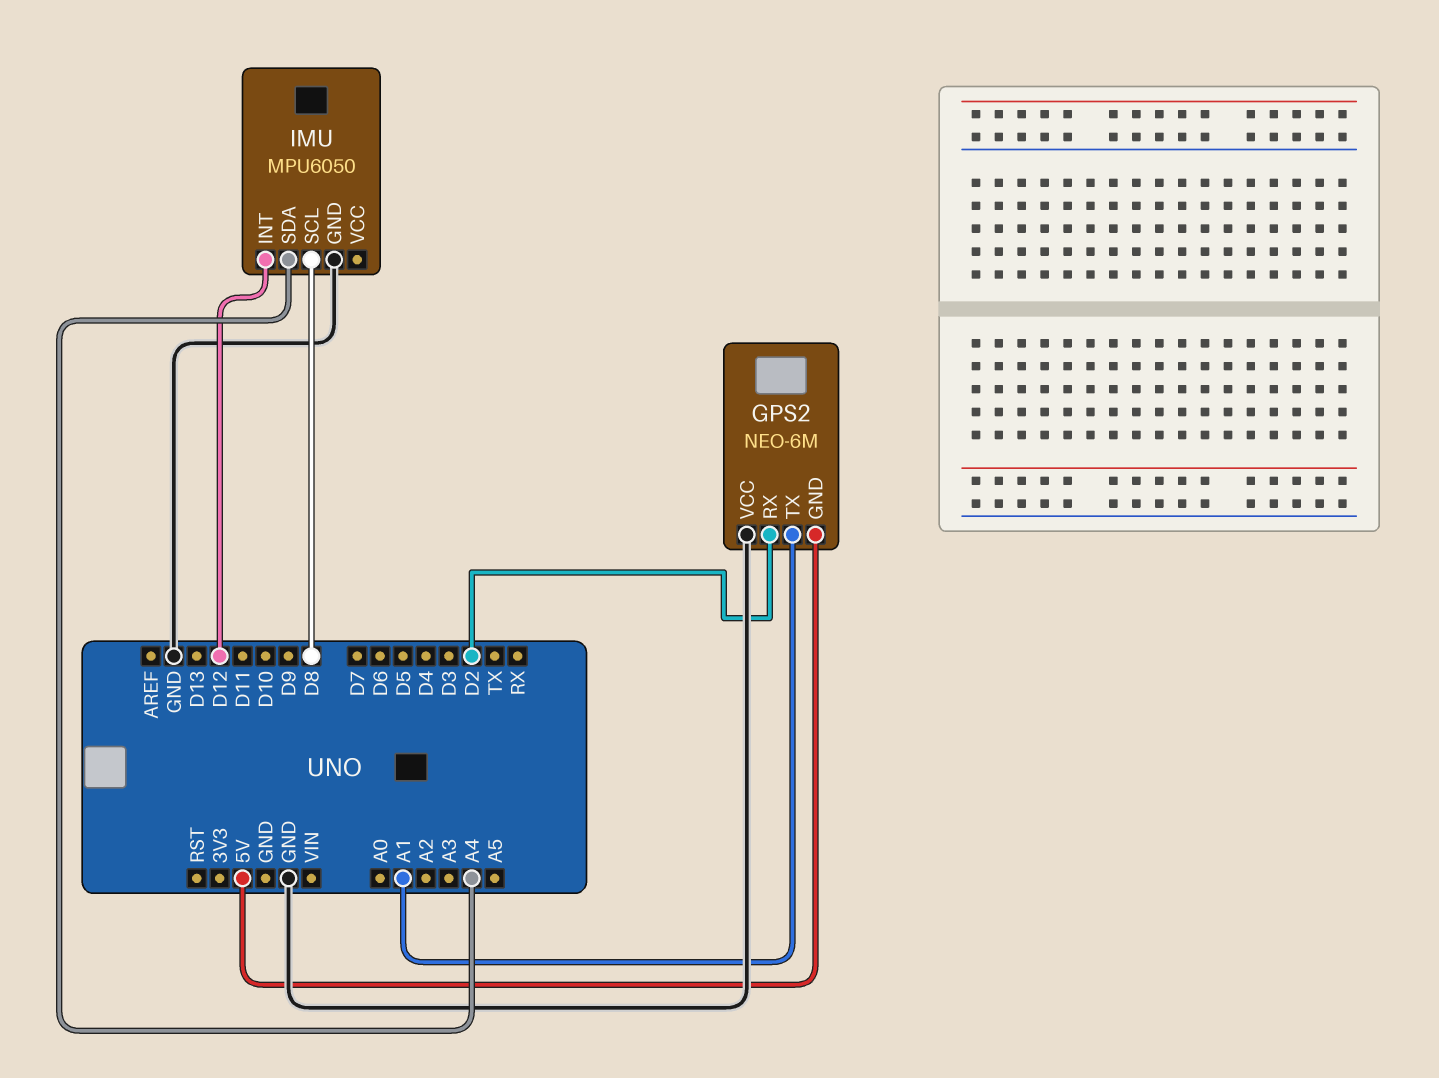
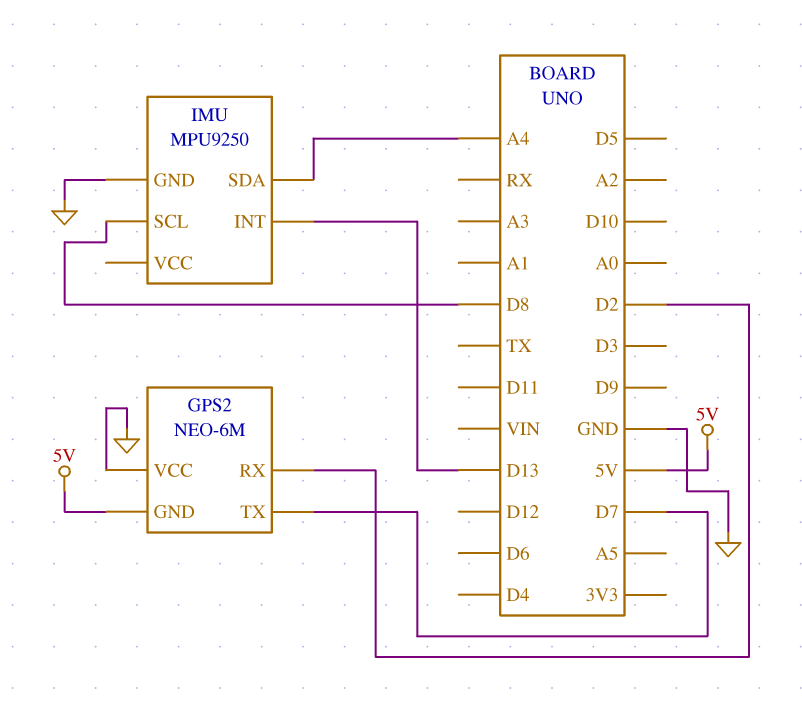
GPS2 pin TX: A1 -> D7
IMU: MPU6050 -> MPU9250
IMU pin INT: D12 -> D13

